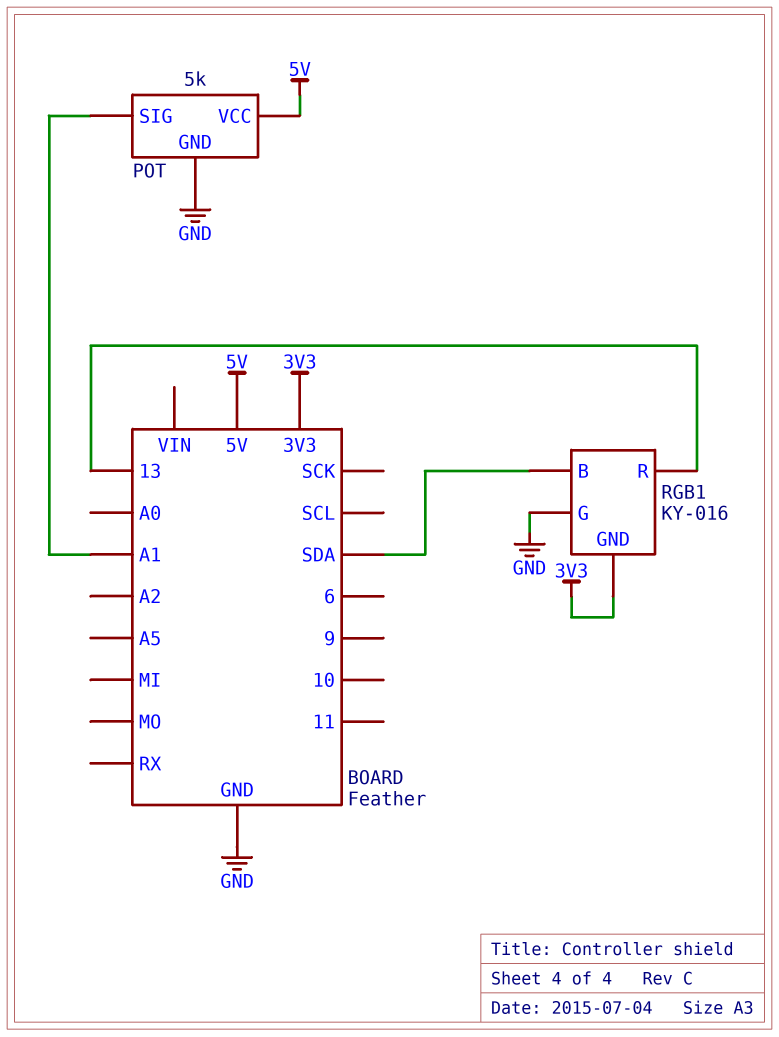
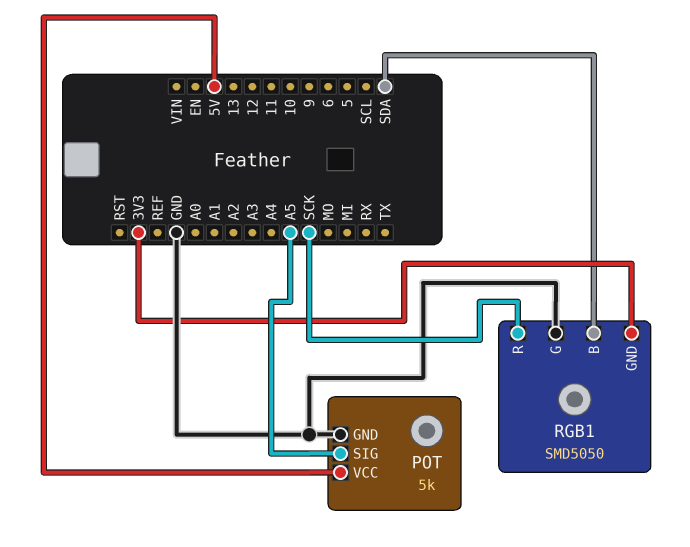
POT pin SIG: A1 -> A5
RGB1: KY-016 -> SMD5050
RGB1 pin R: 13 -> SCK

